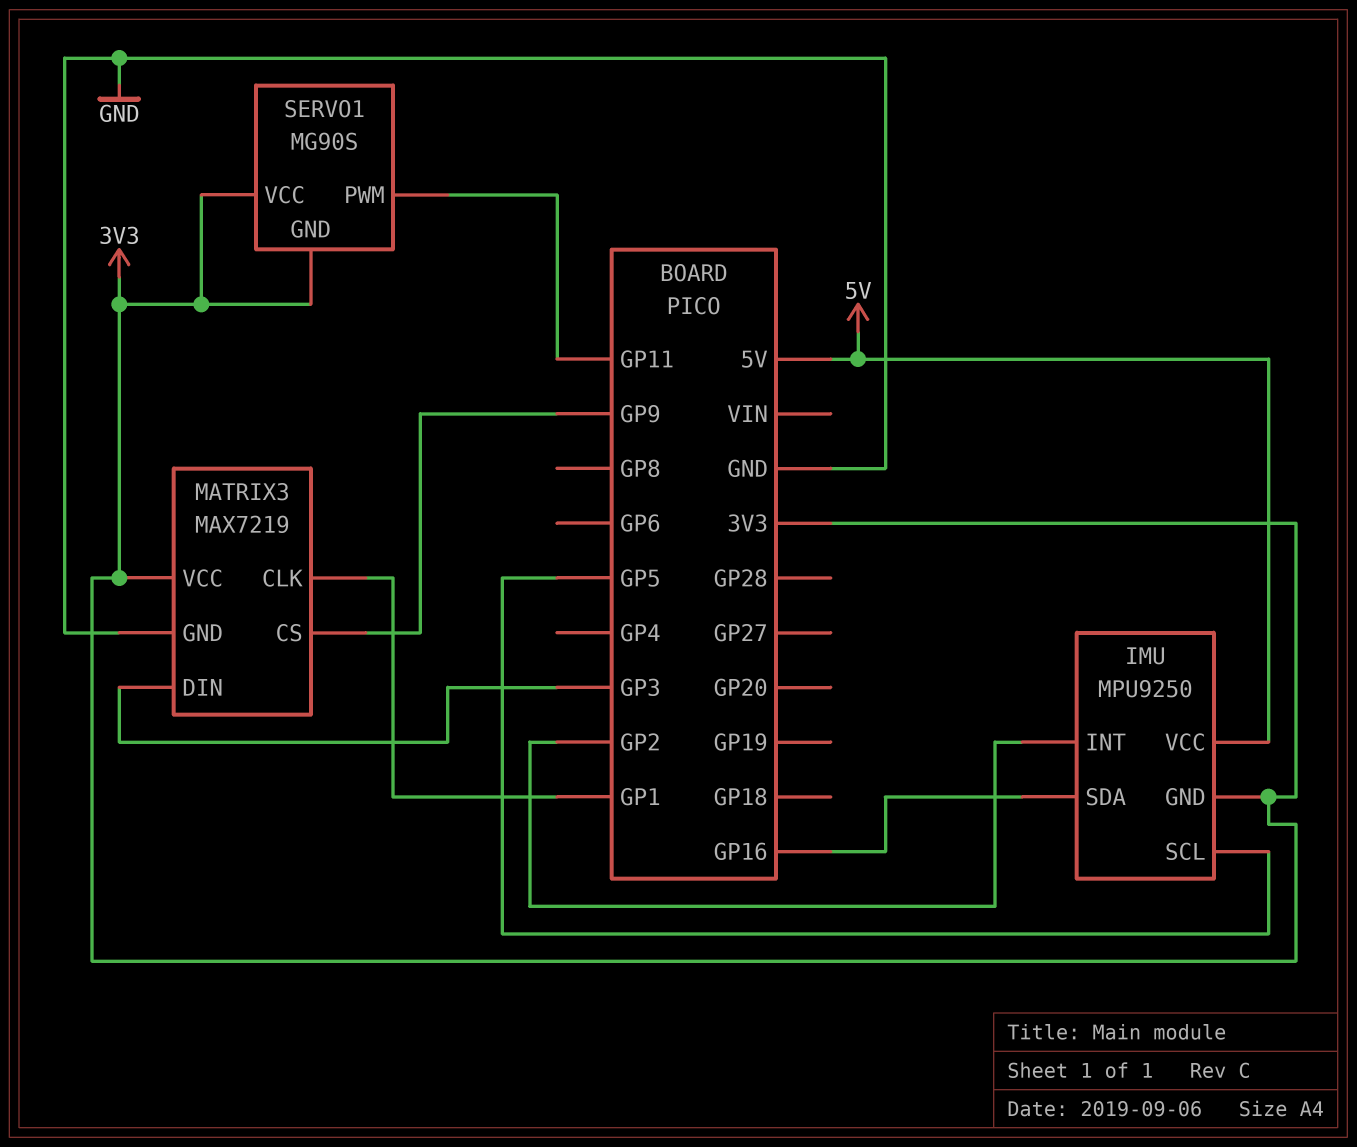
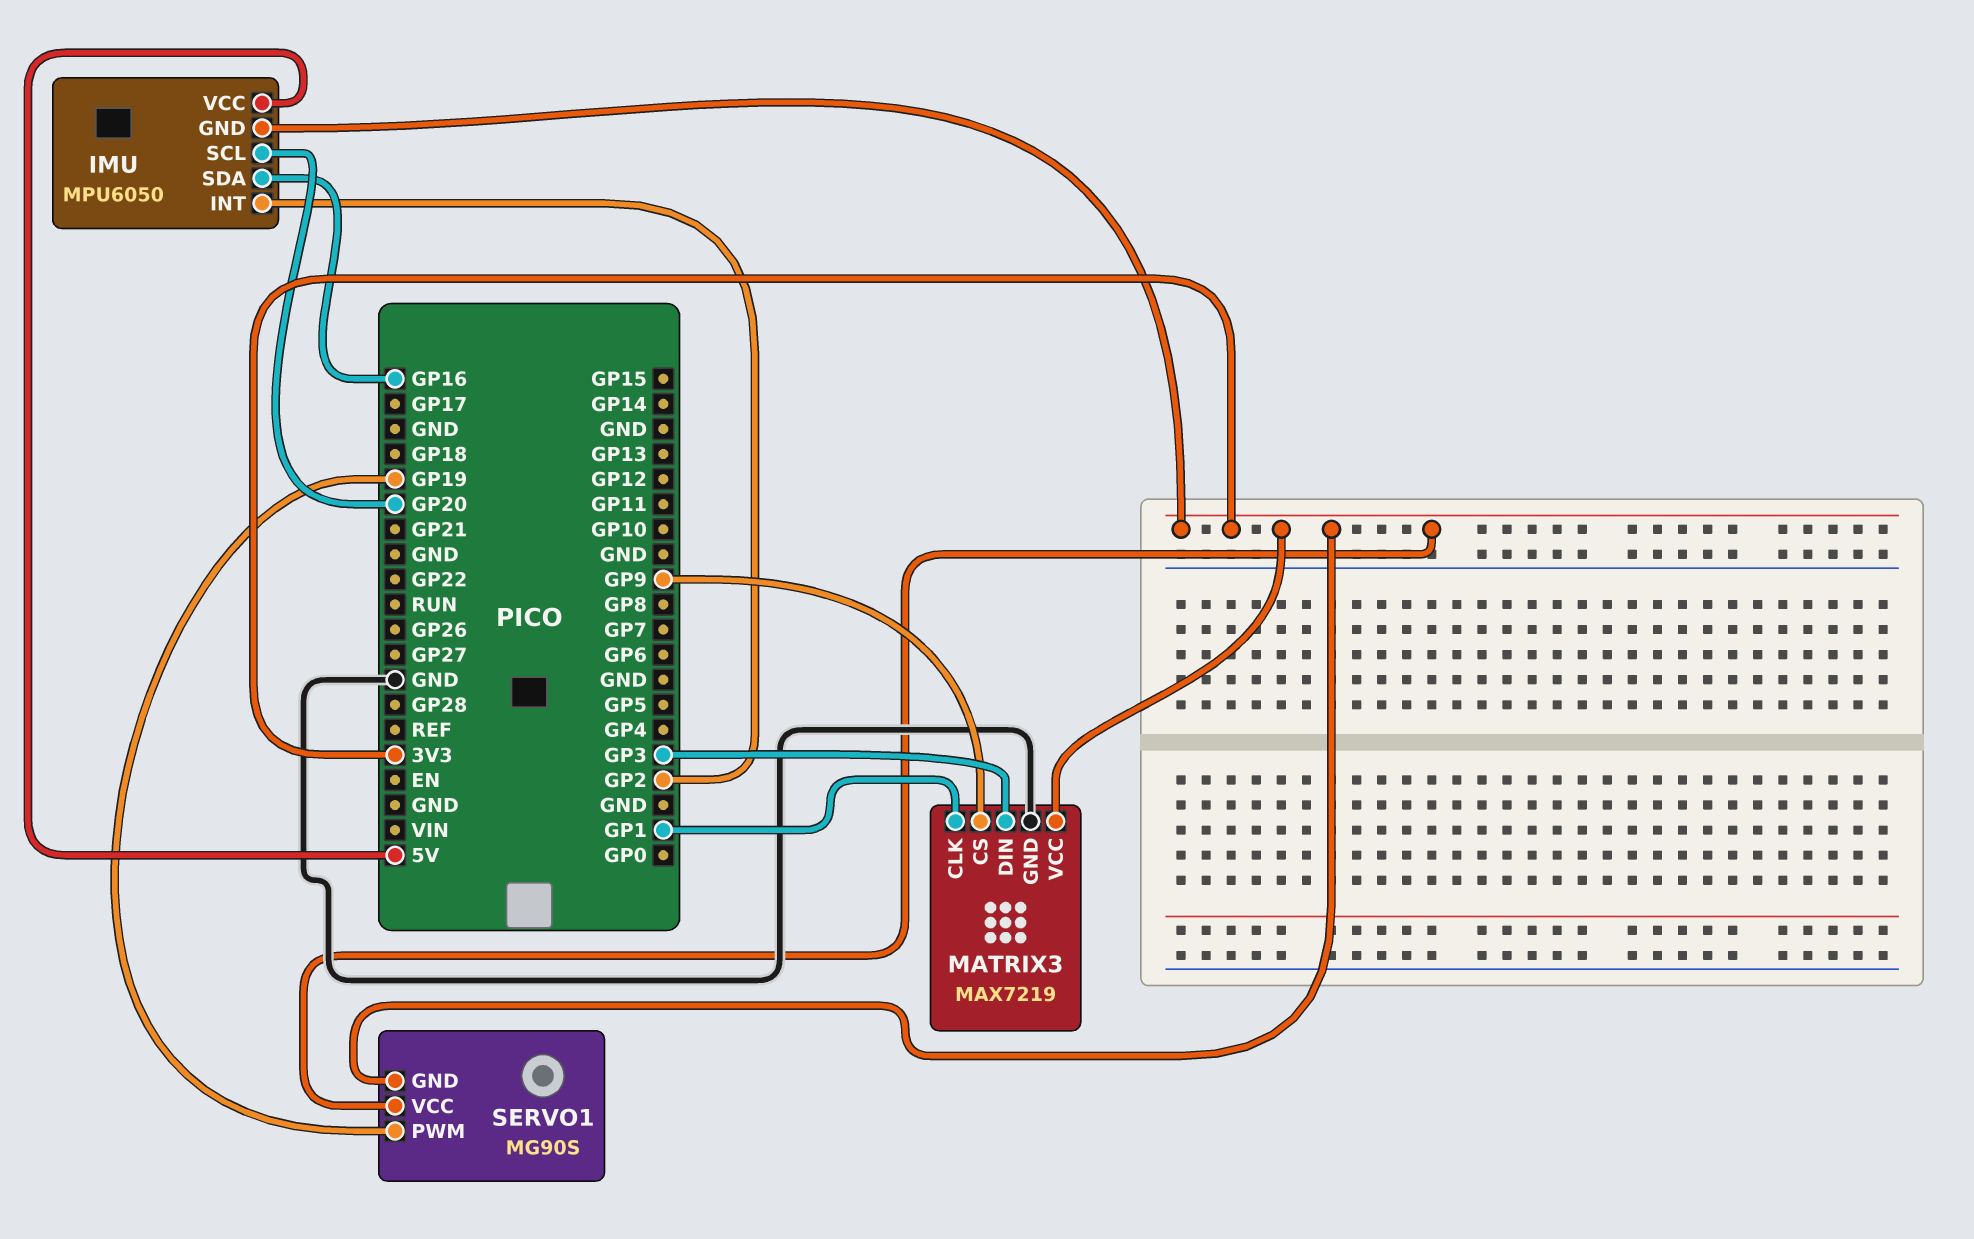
IMU: MPU9250 -> MPU6050
IMU pin SCL: GP5 -> GP20
SERVO1 pin PWM: GP11 -> GP19

